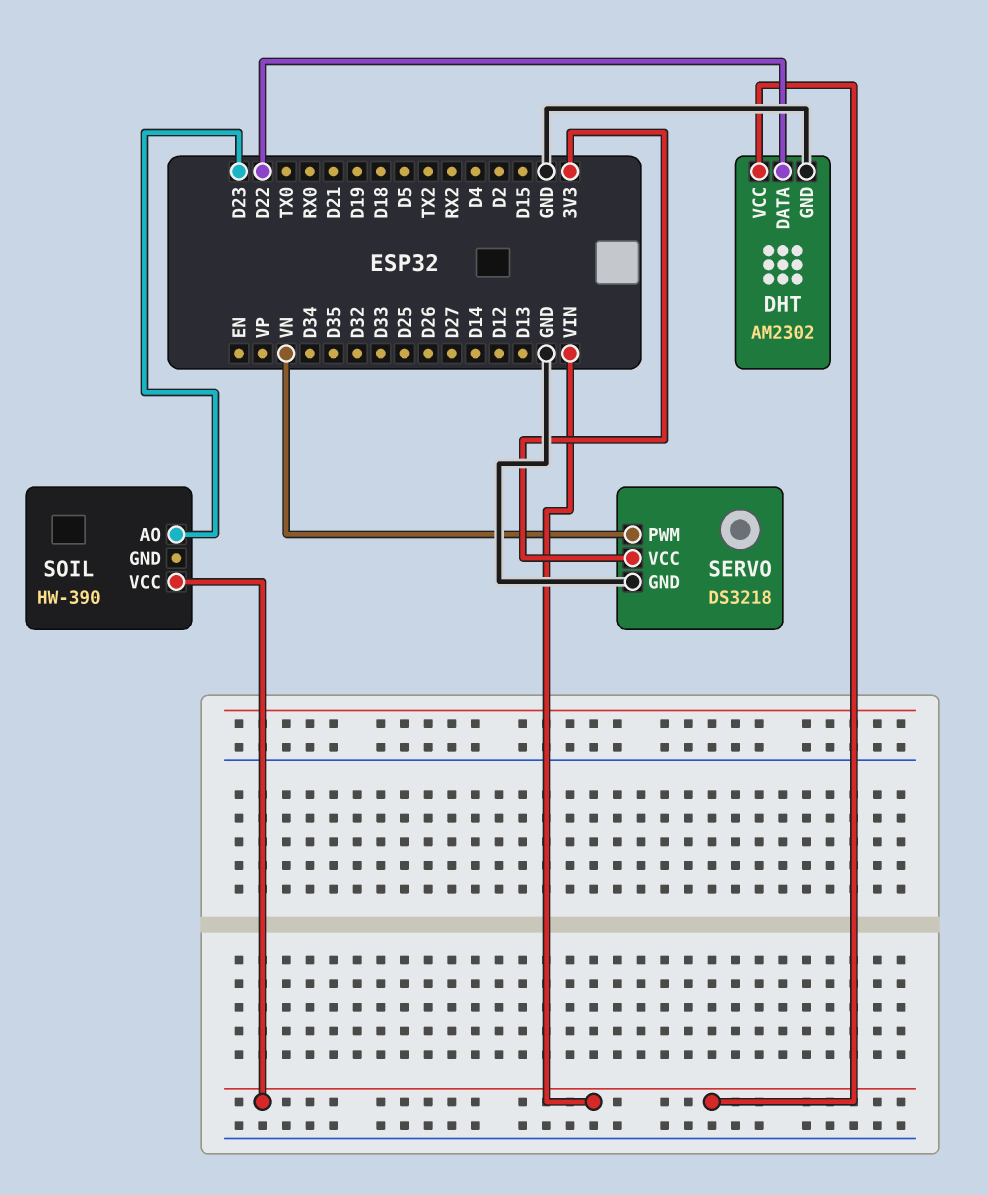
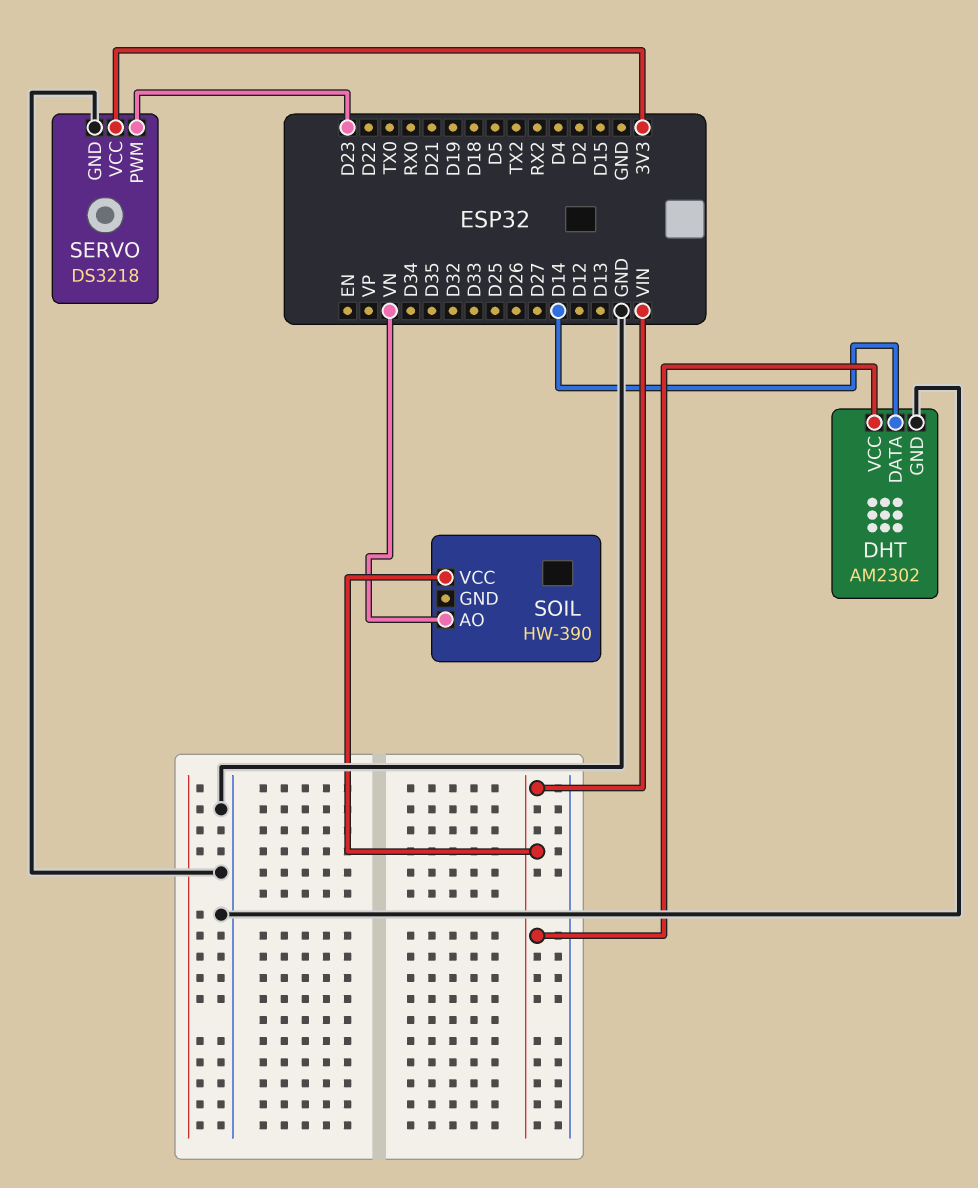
DHT pin DATA: D22 -> D14
SERVO pin PWM: VN -> D23
SOIL pin AO: D23 -> VN

